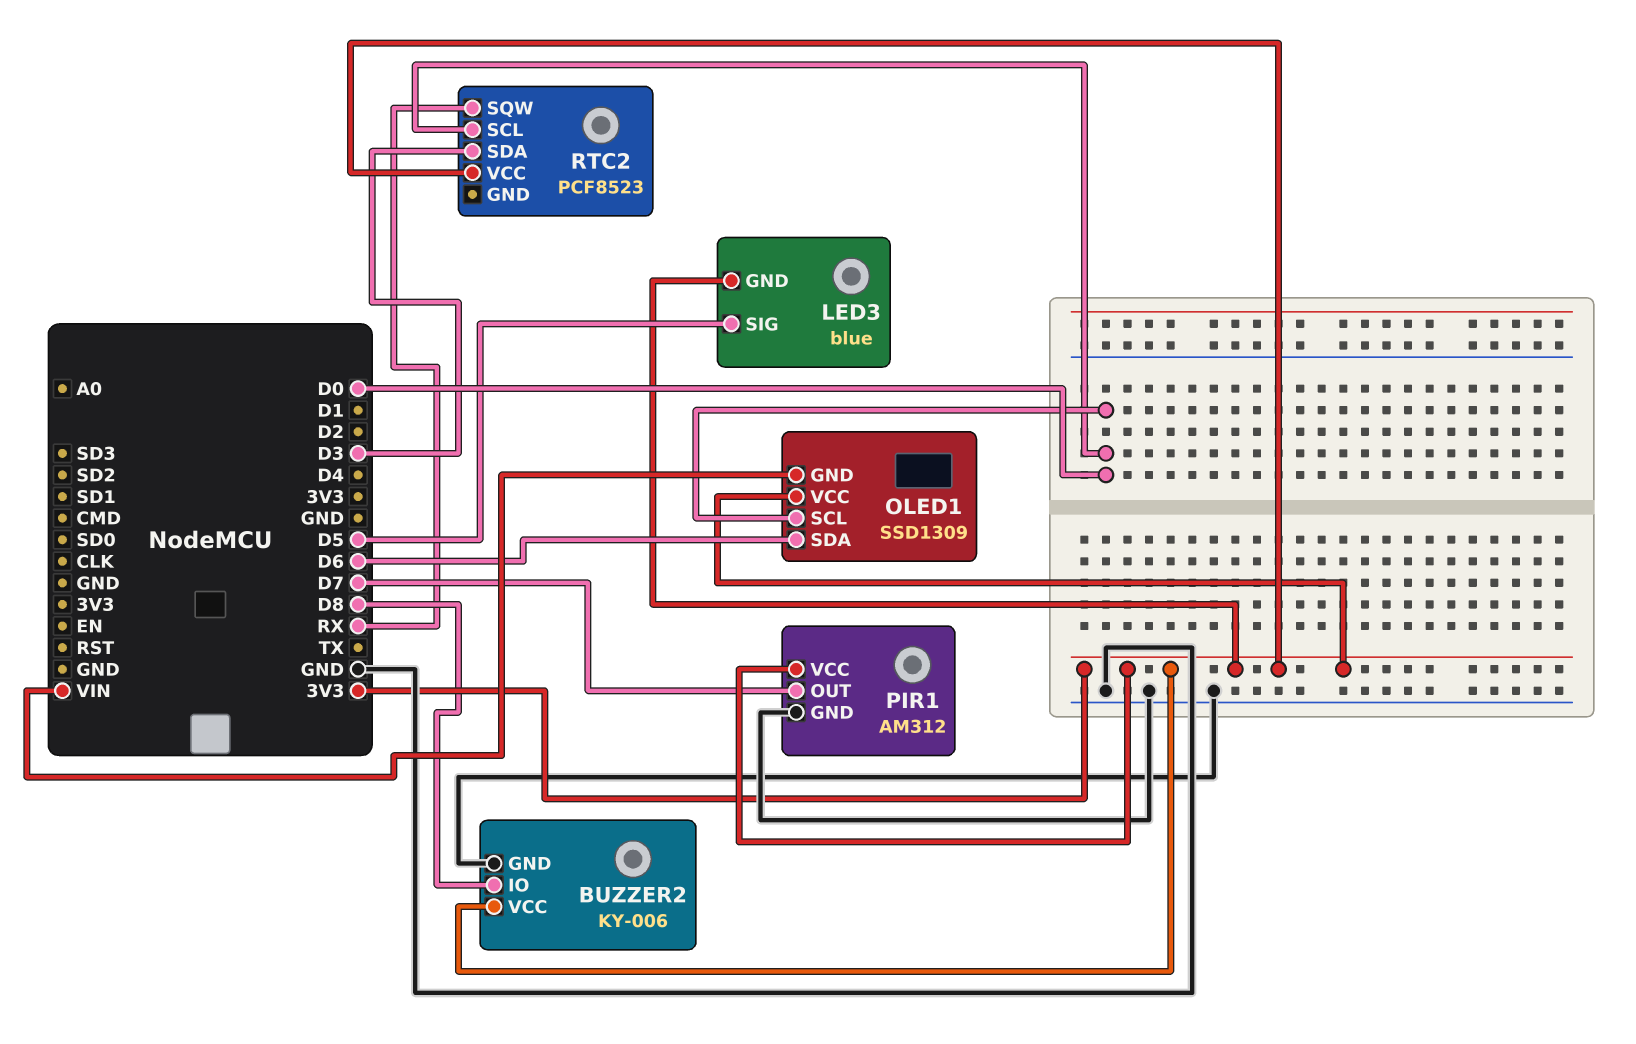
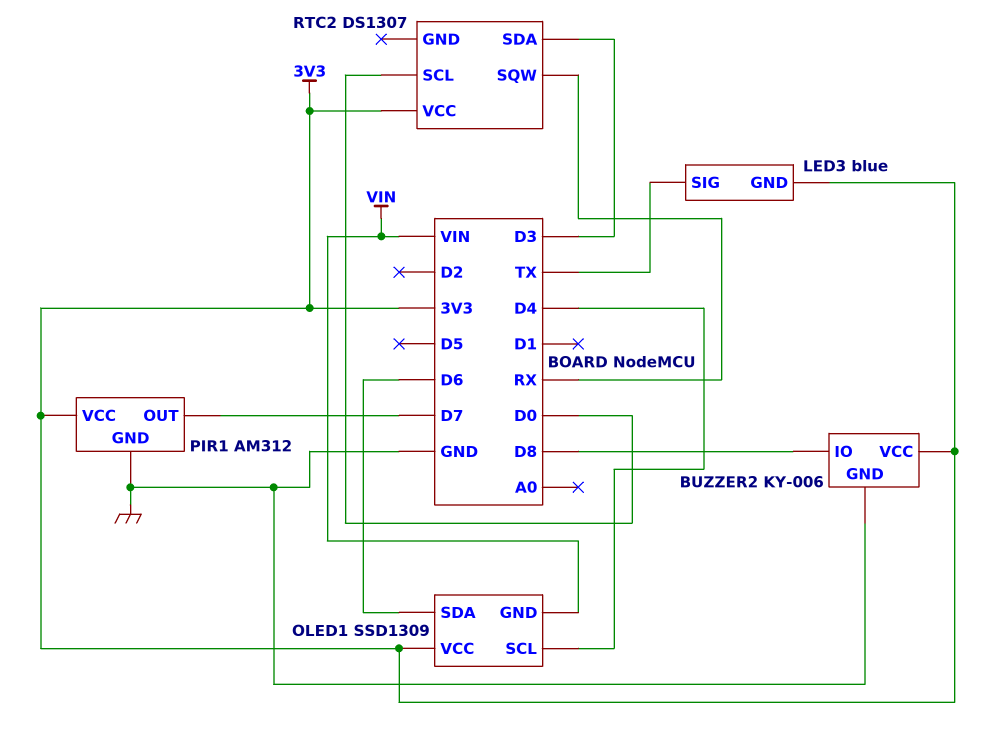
LED3 pin SIG: D5 -> TX
OLED1 pin SCL: D0 -> D4
RTC2: PCF8523 -> DS1307

